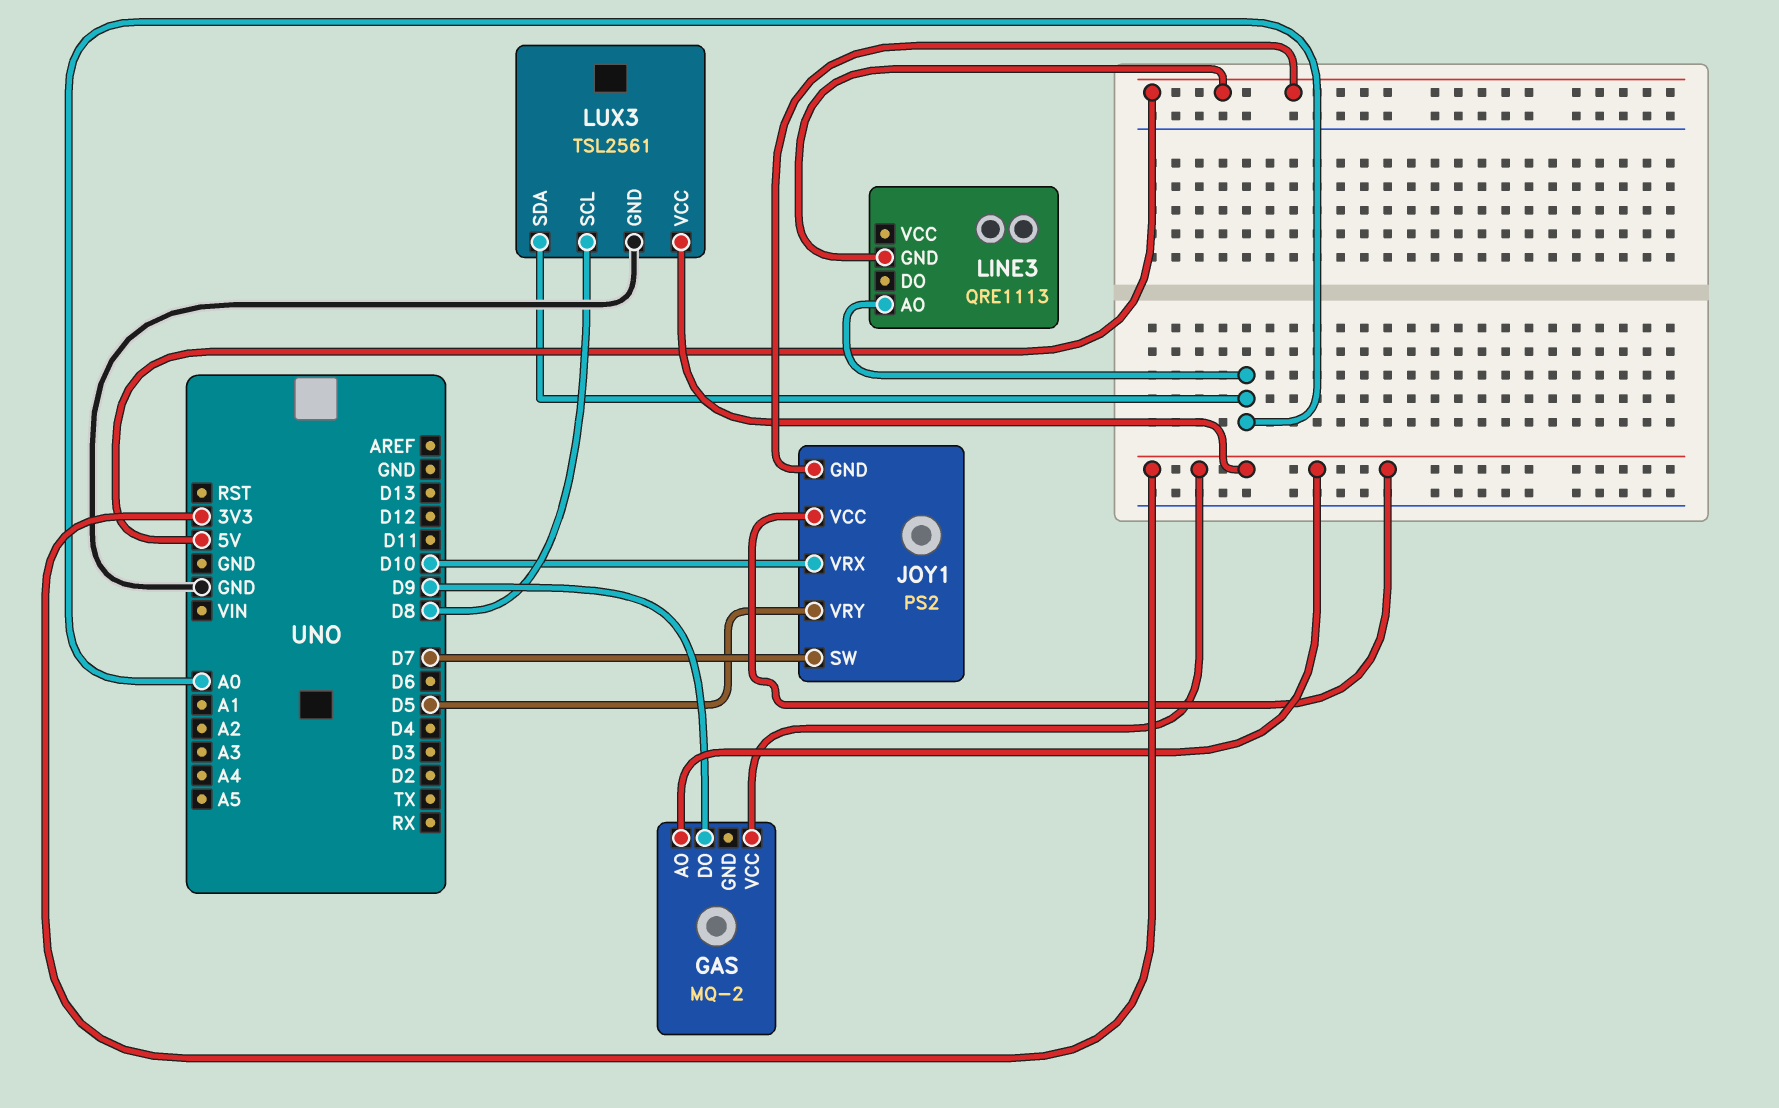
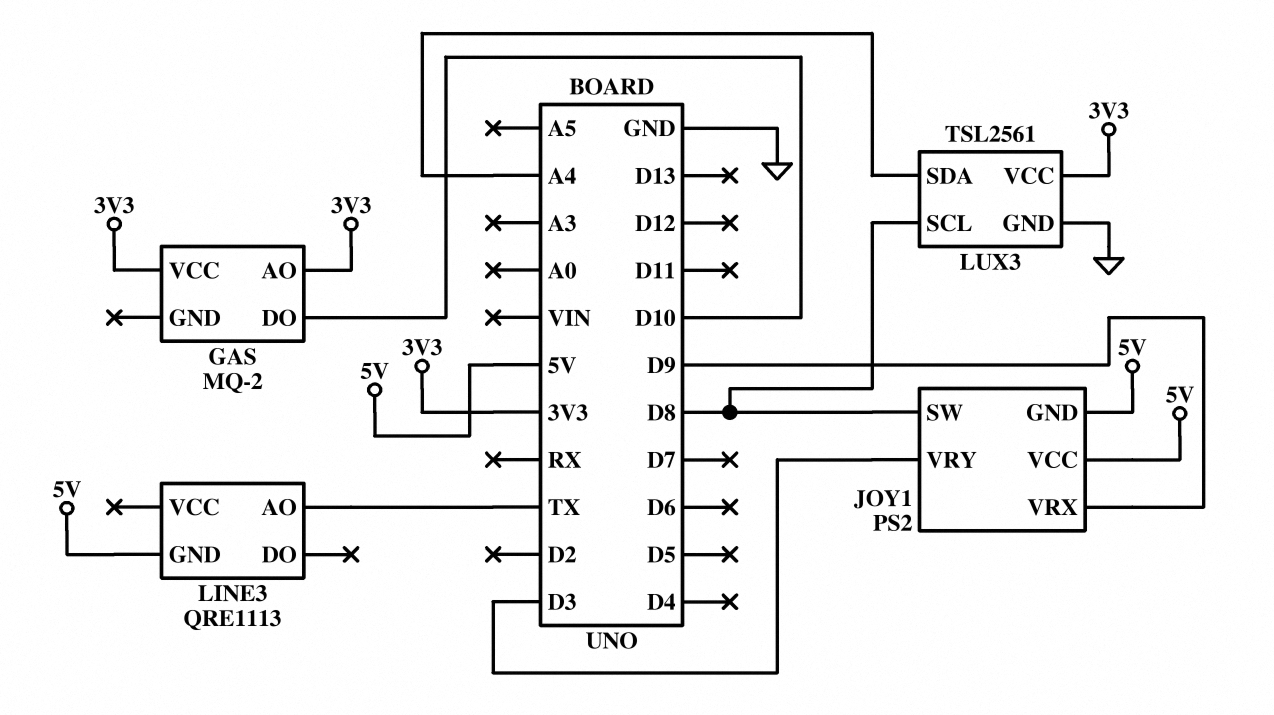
GAS pin DO: D9 -> D10
JOY1 pin SW: D7 -> D8
JOY1 pin VCC: 3V3 -> 5V
JOY1 pin VRX: D10 -> D9
JOY1 pin VRY: D5 -> D3
LINE3 pin AO: A0 -> TX
LUX3 pin SDA: A0 -> A4

